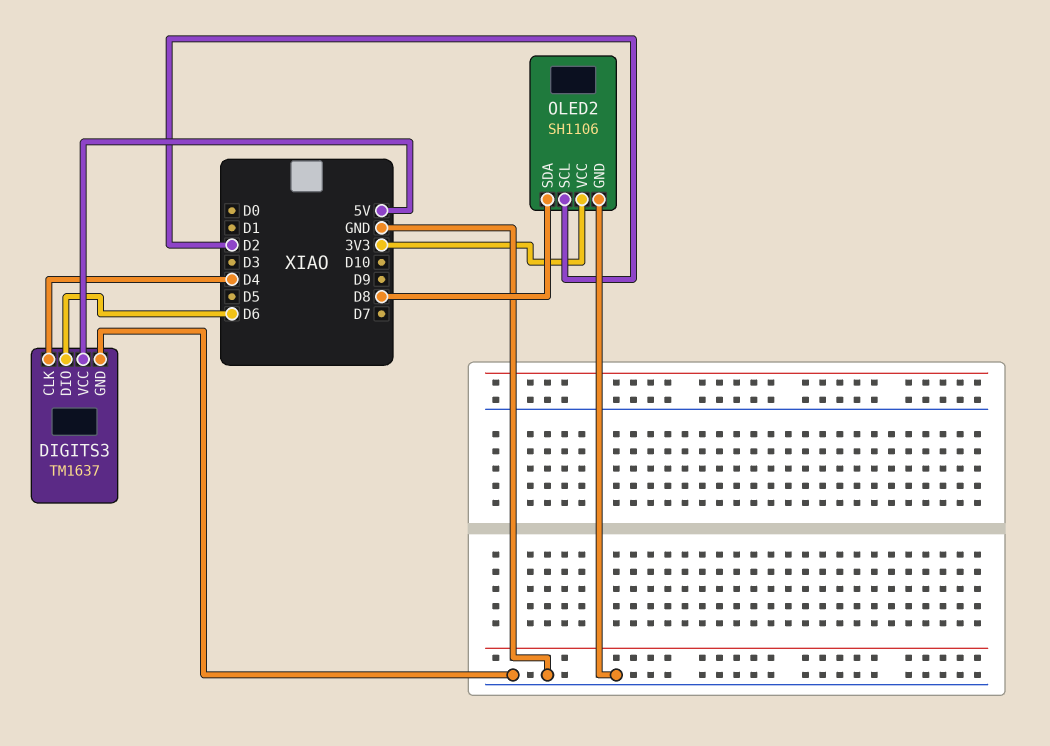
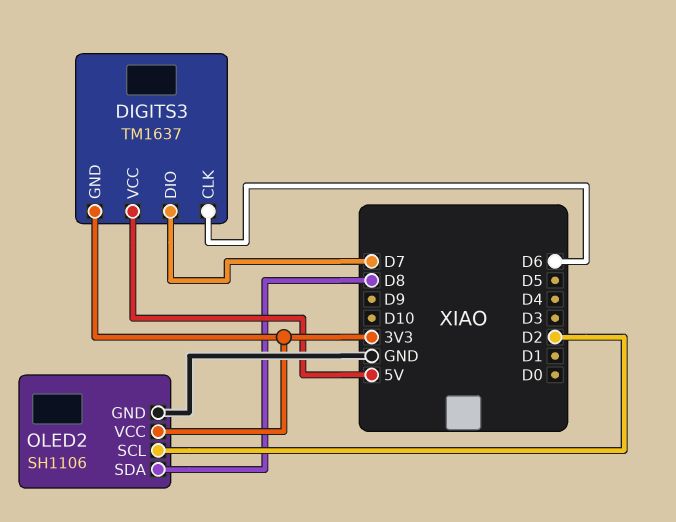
DIGITS3 pin CLK: D4 -> D6
DIGITS3 pin DIO: D6 -> D7
DIGITS3 pin GND: GND -> 3V3

